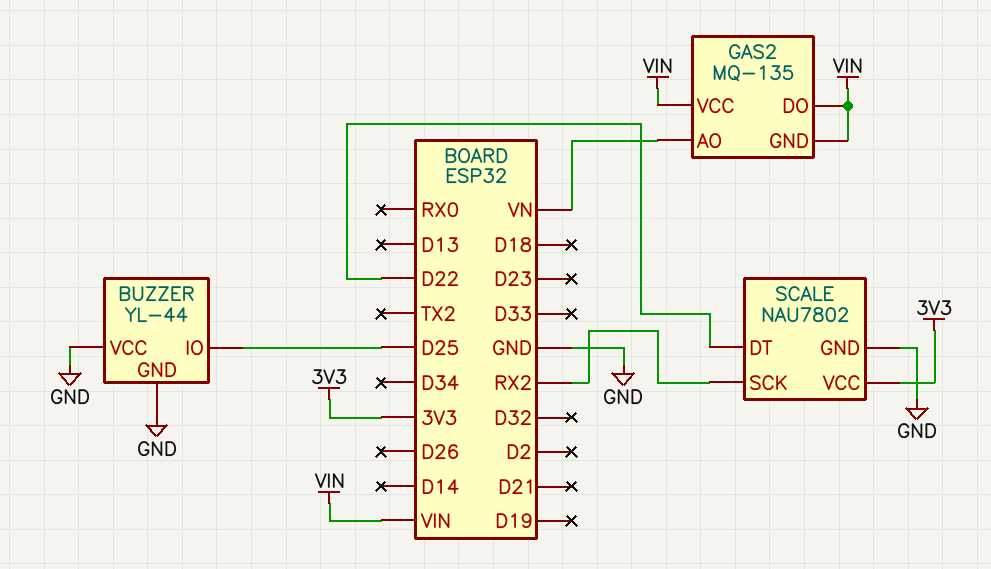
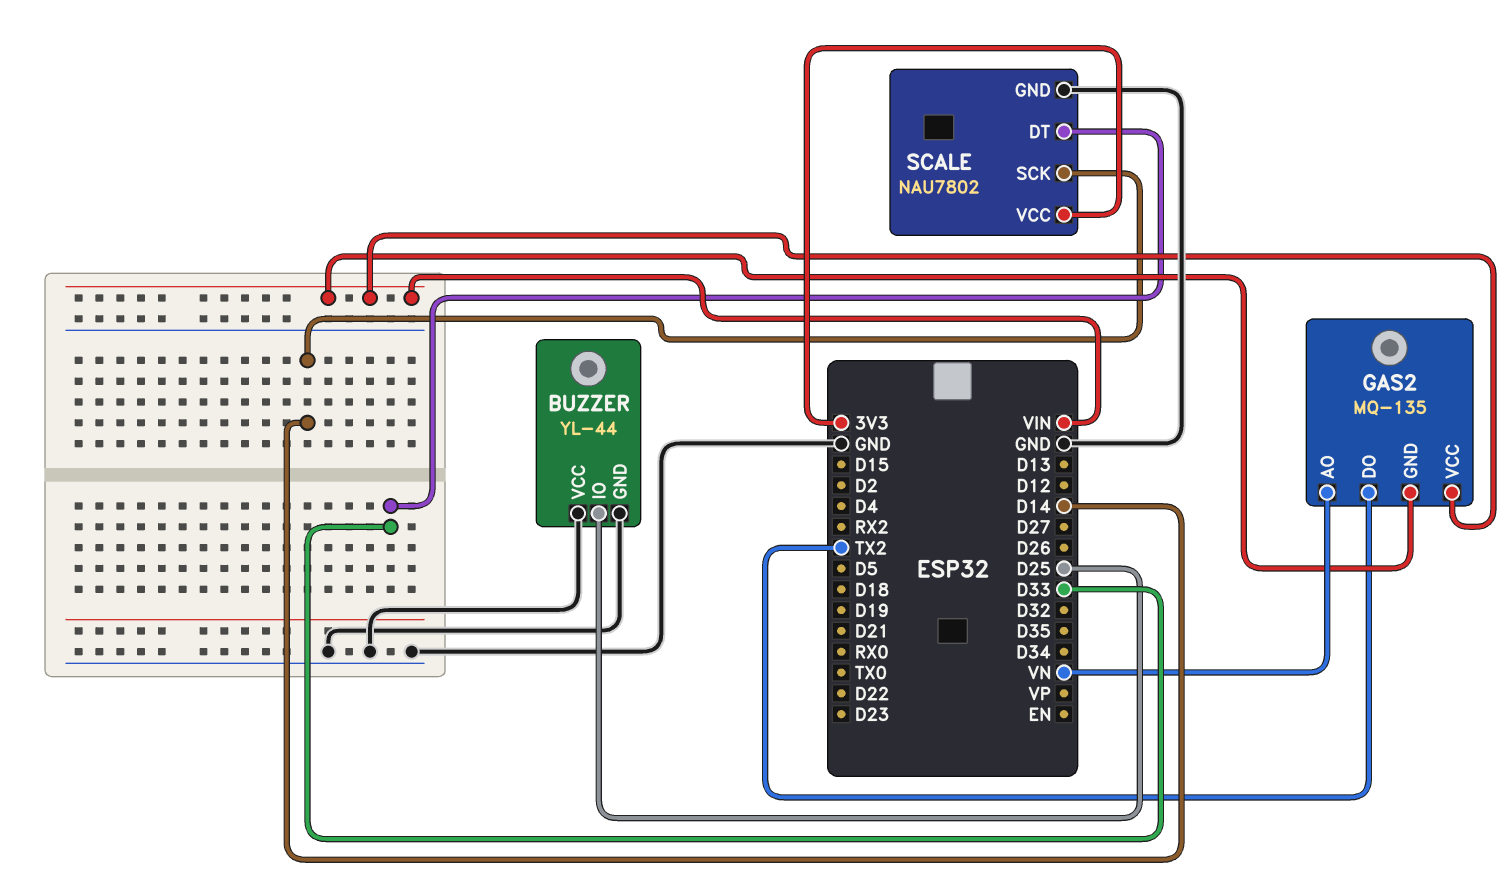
GAS2 pin DO: VIN -> TX2
SCALE pin DT: D22 -> D33
SCALE pin SCK: RX2 -> D14

